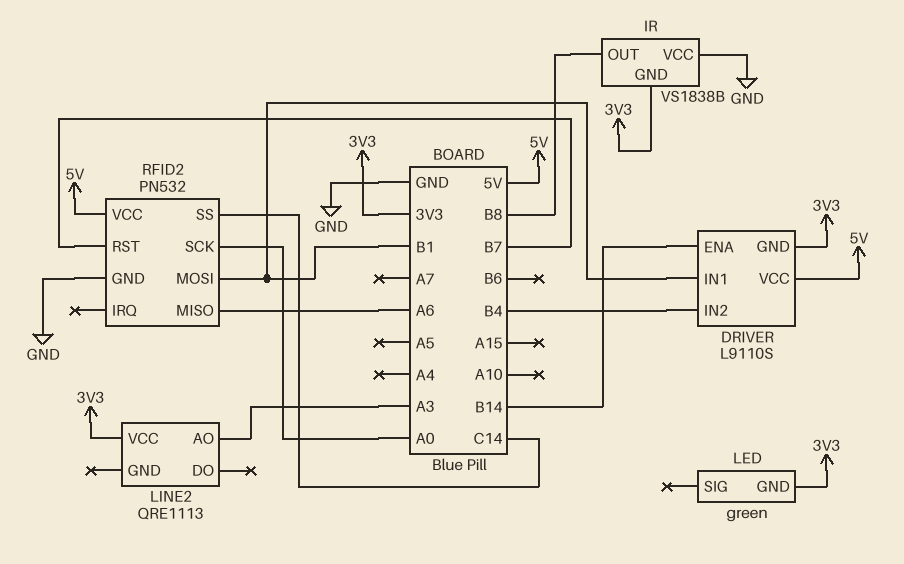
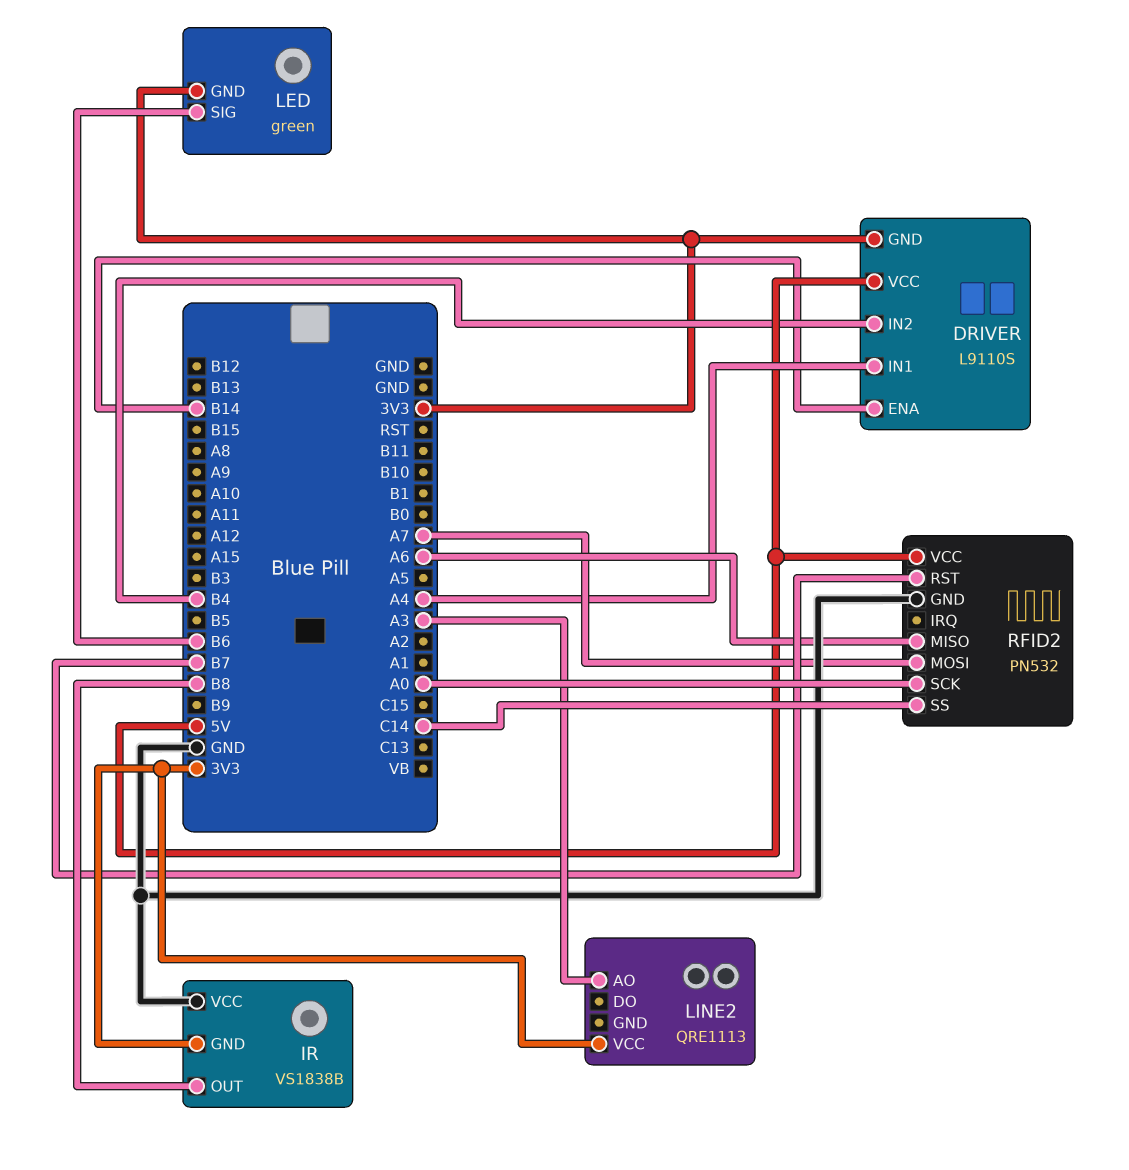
DRIVER pin IN1: B1 -> A4
LED pin SIG: none -> B6
RFID2 pin MOSI: B1 -> A7

